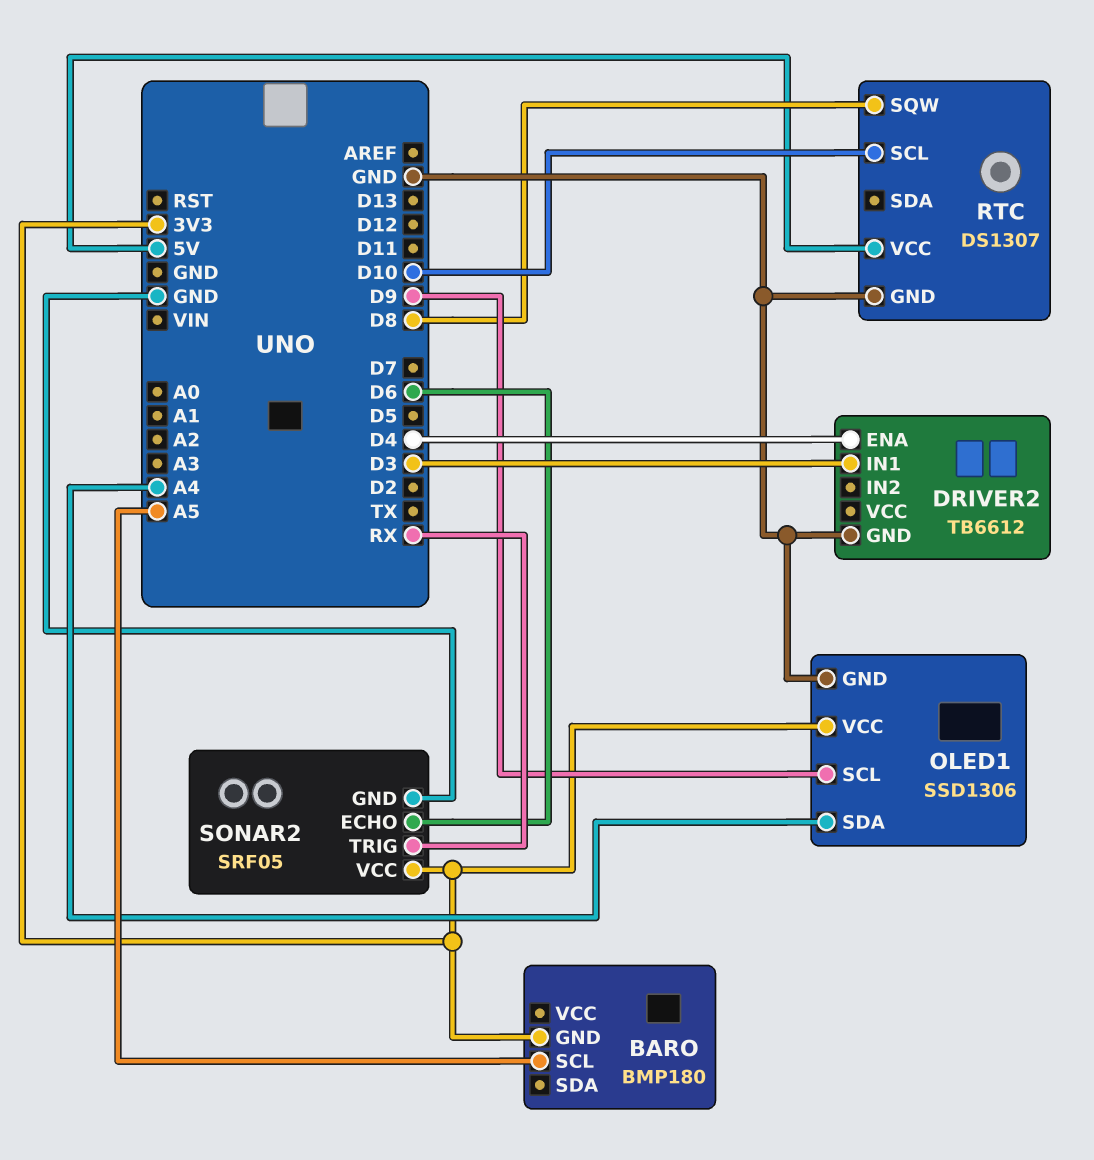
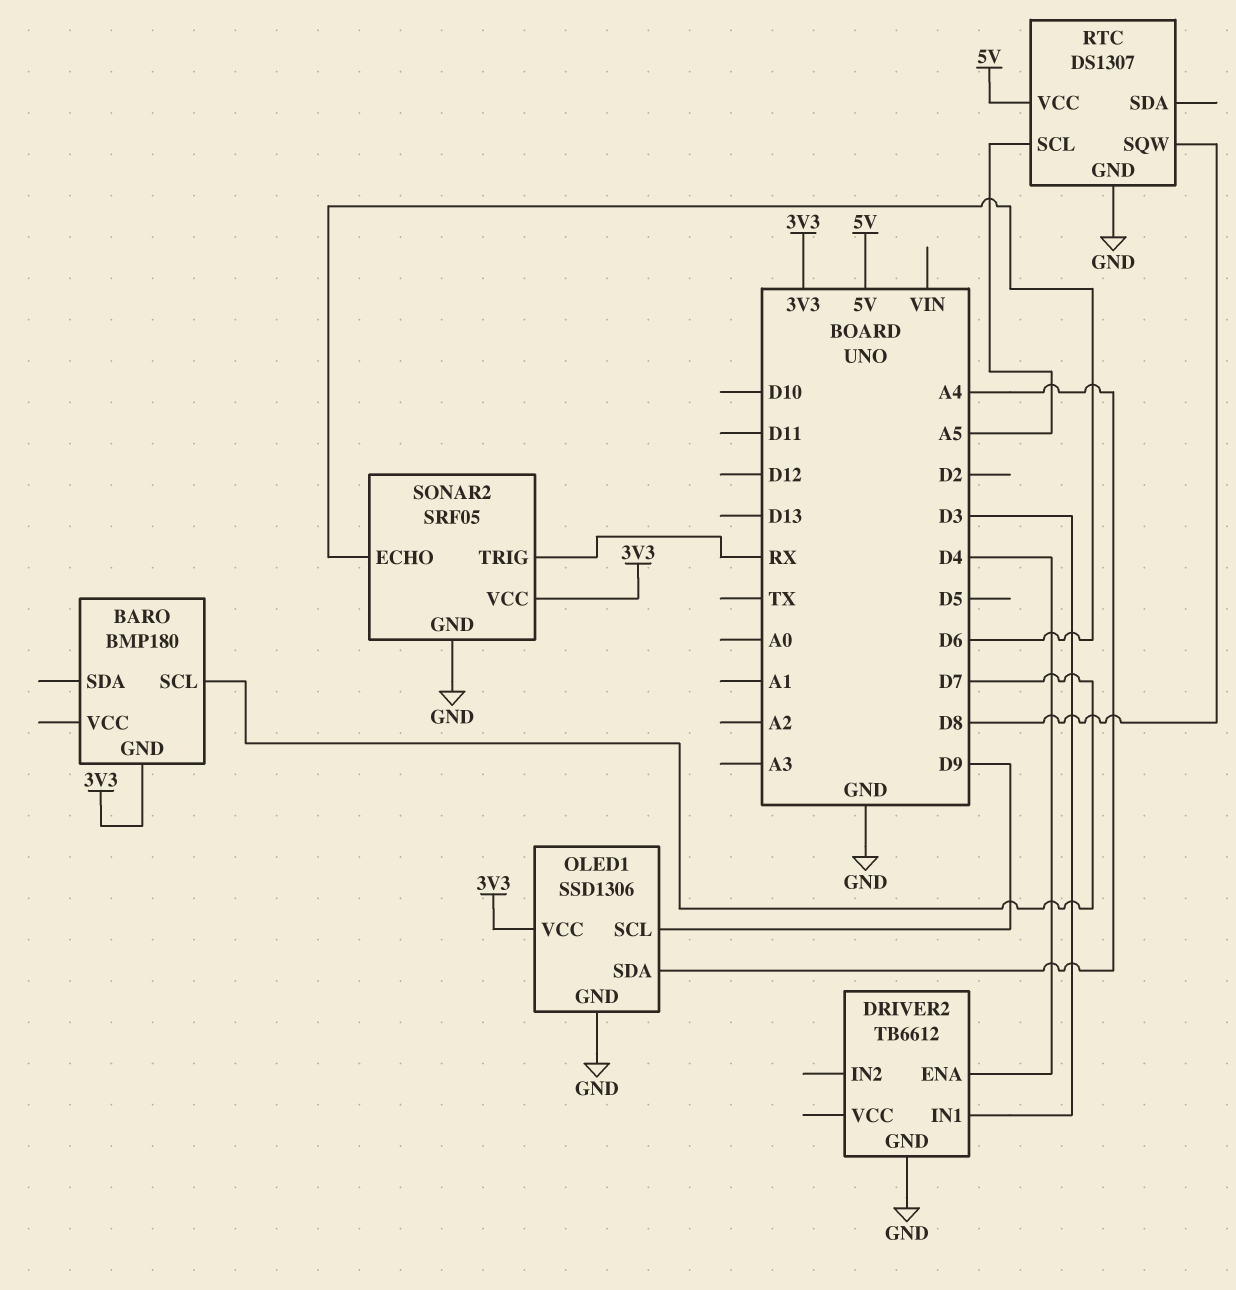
BARO pin SCL: A5 -> D7
RTC pin SCL: D10 -> A5

